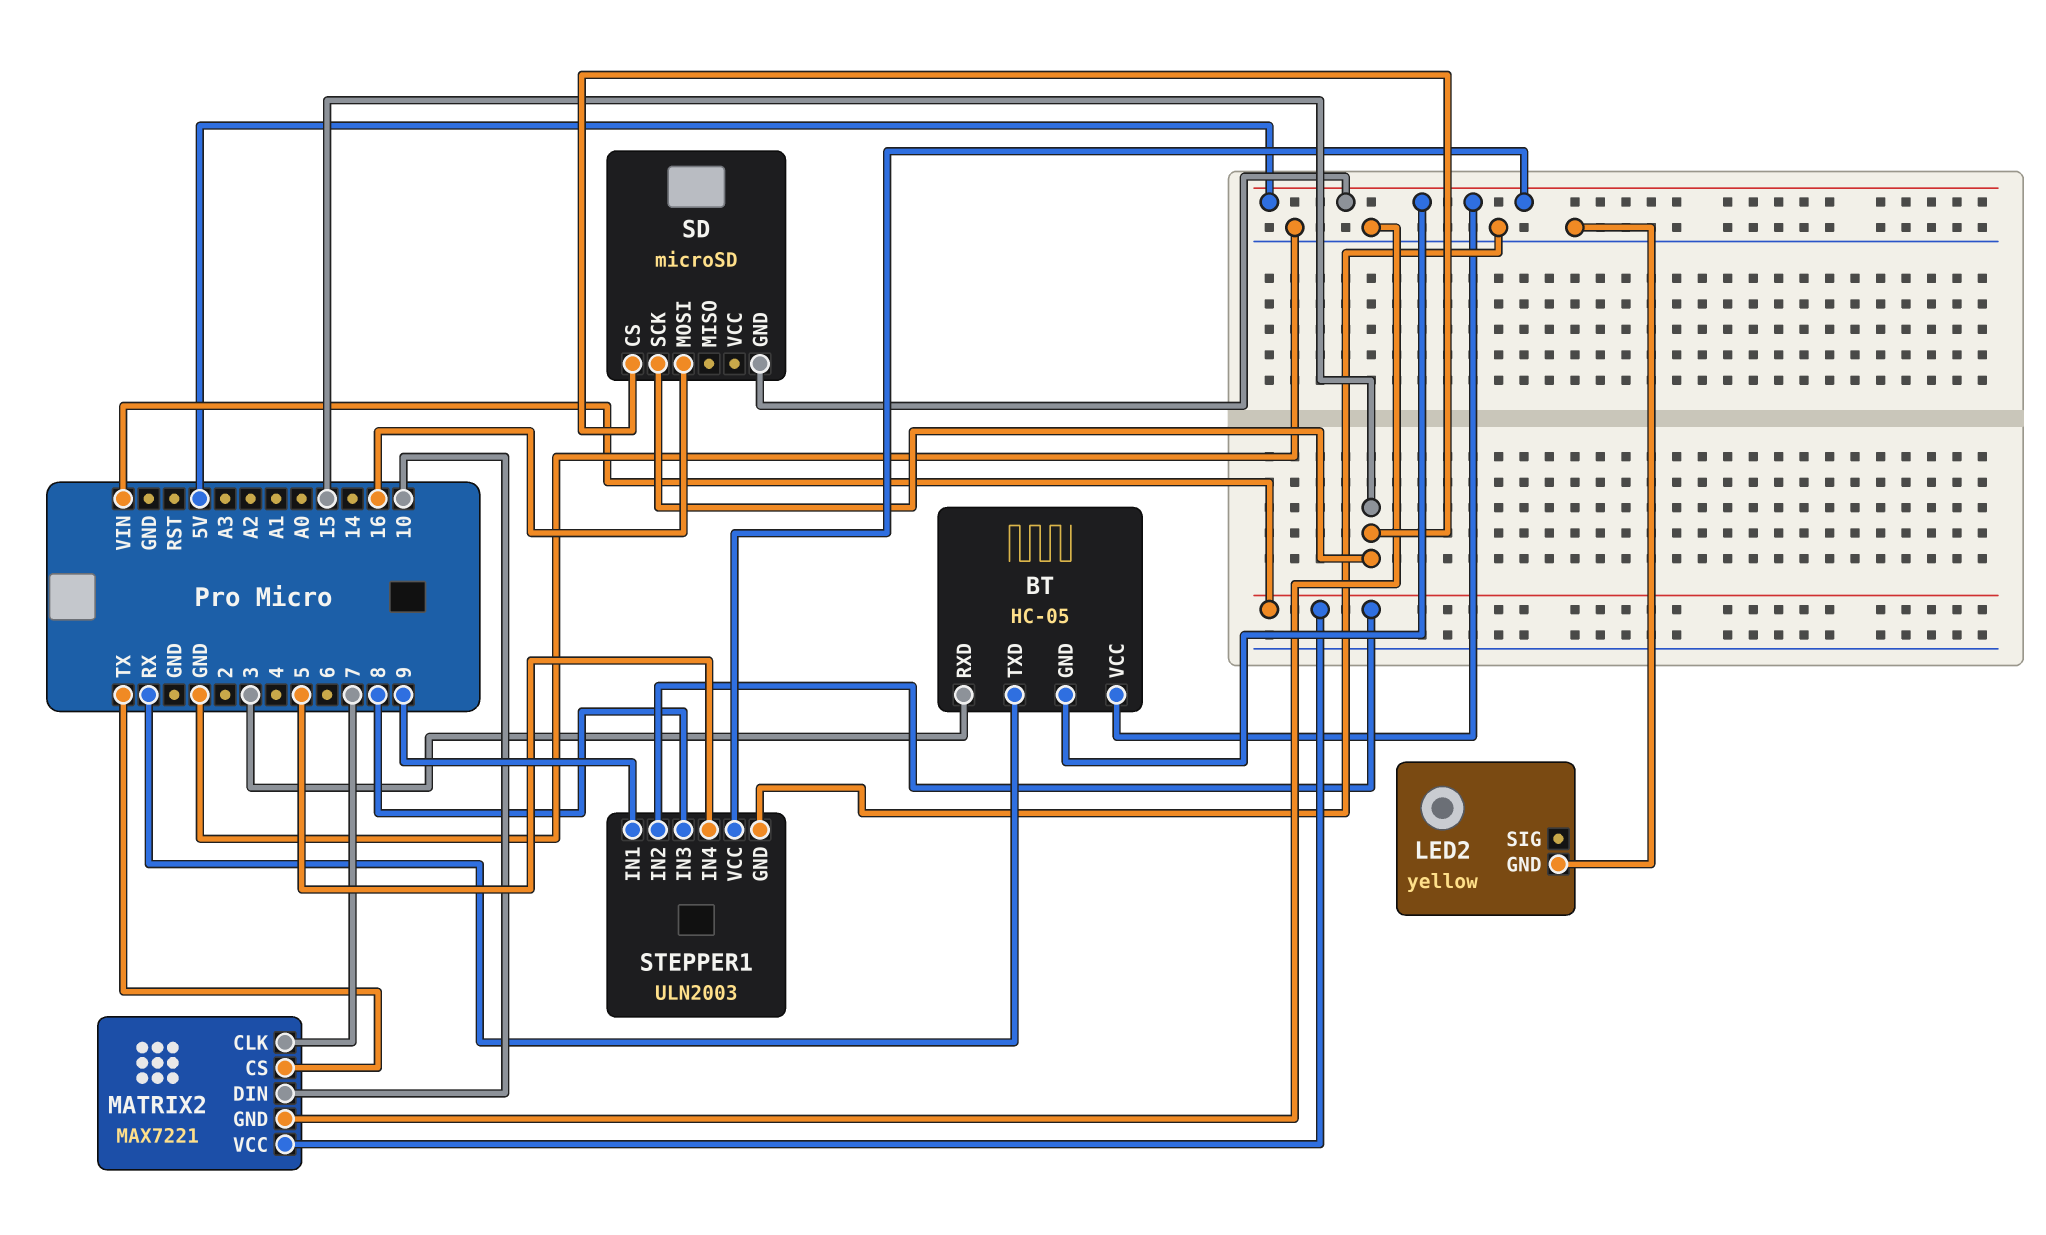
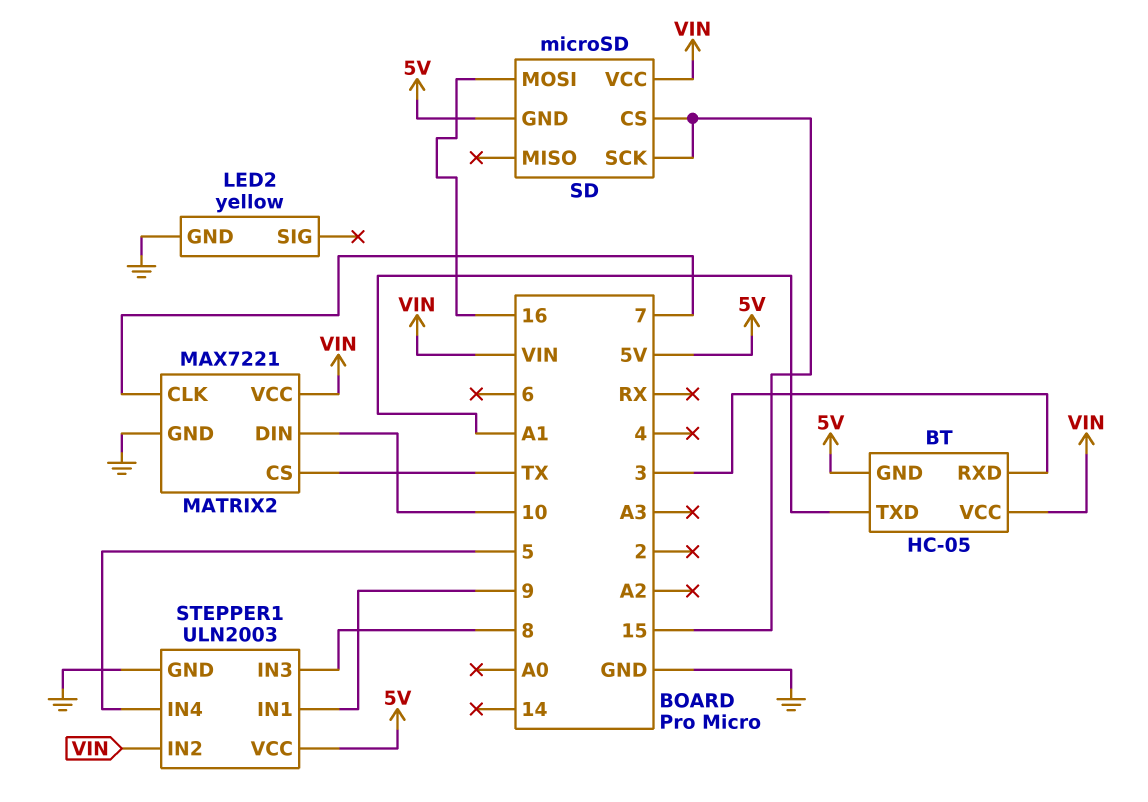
BT pin TXD: RX -> A1
BT pin VCC: 5V -> VIN
SD pin VCC: none -> VIN

